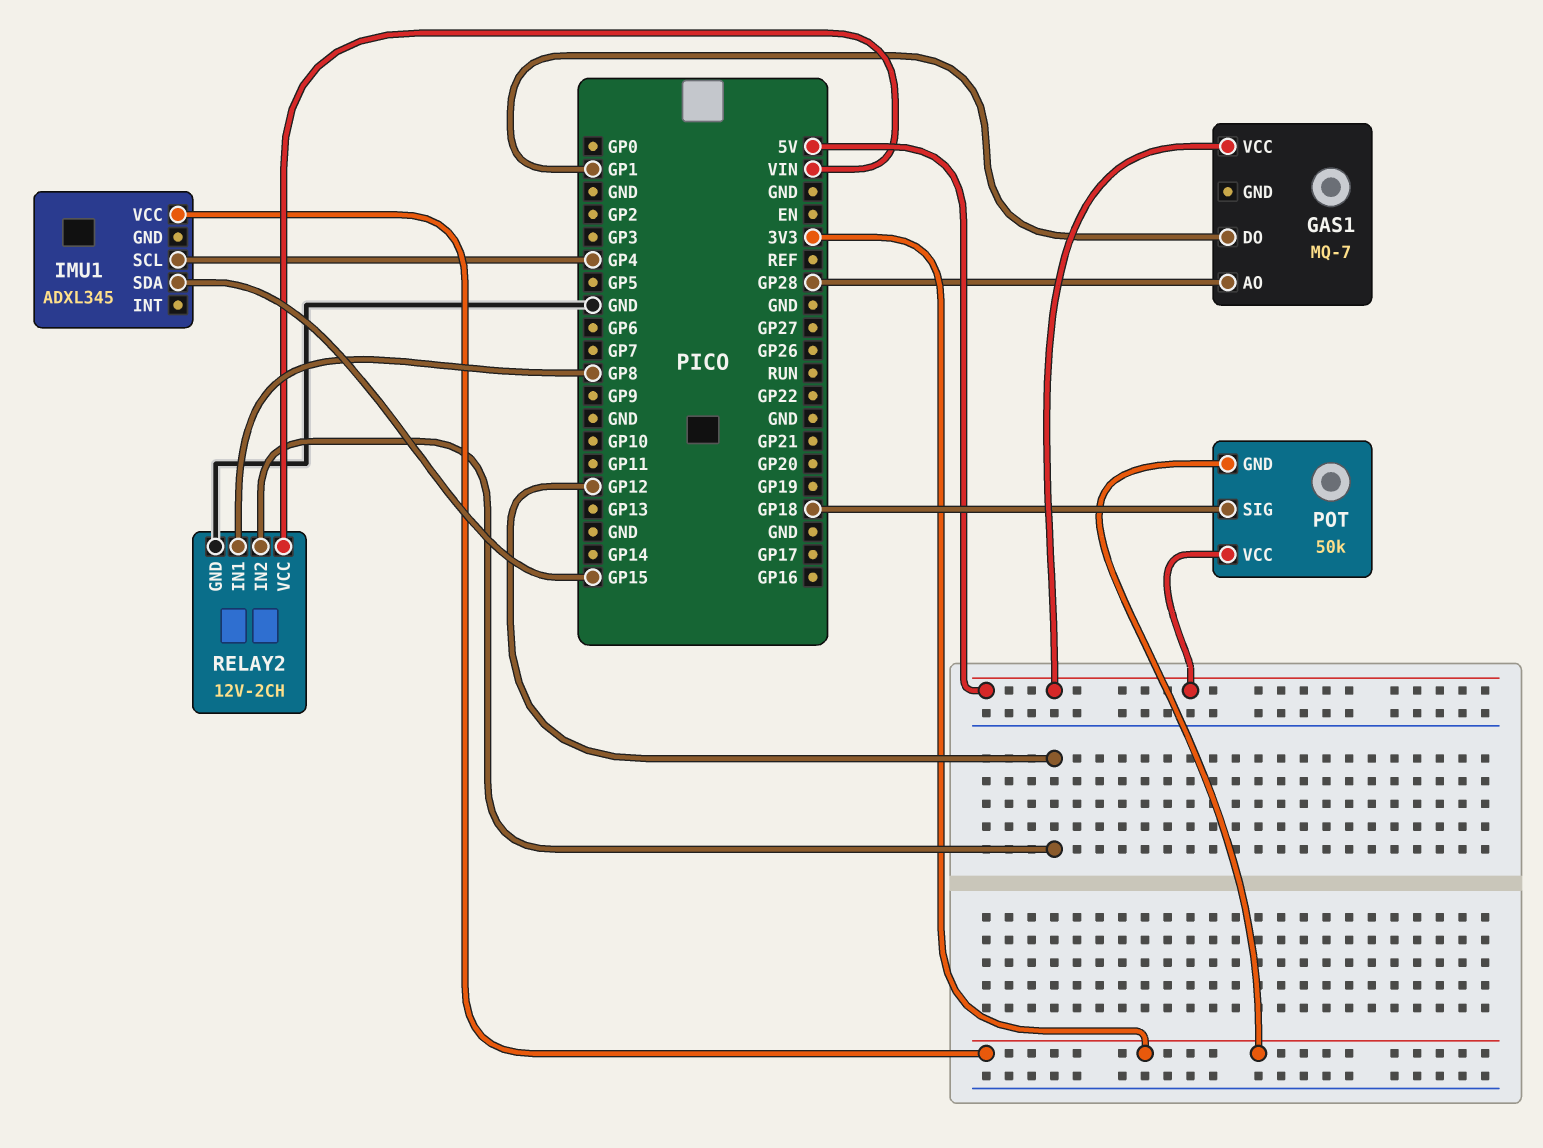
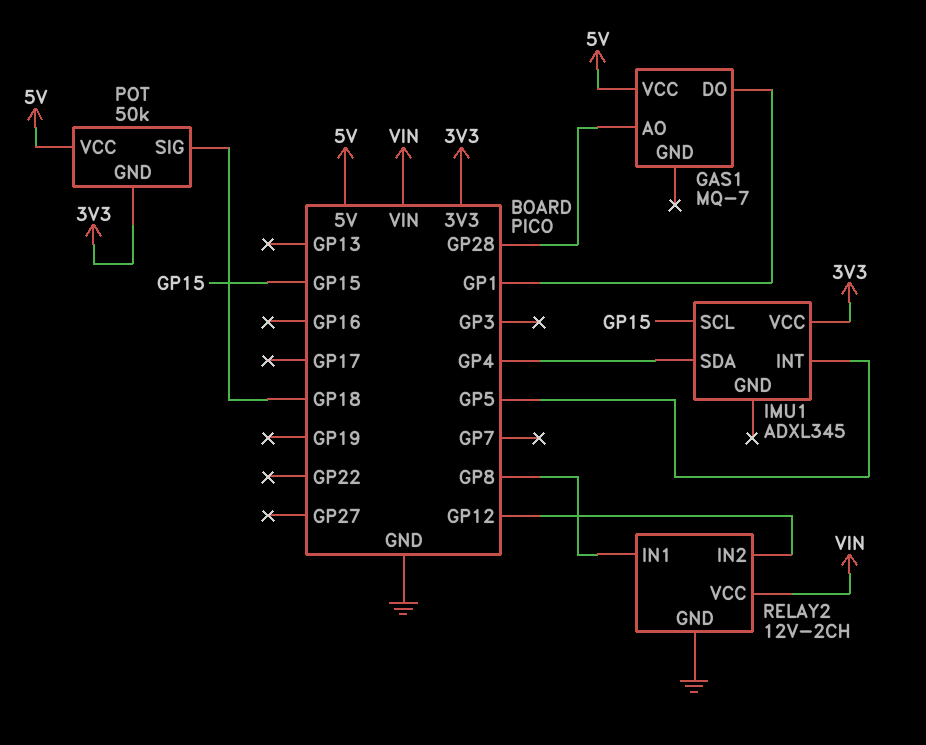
IMU1 pin INT: none -> GP5
IMU1 pin SCL: GP4 -> GP15
IMU1 pin SDA: GP15 -> GP4

